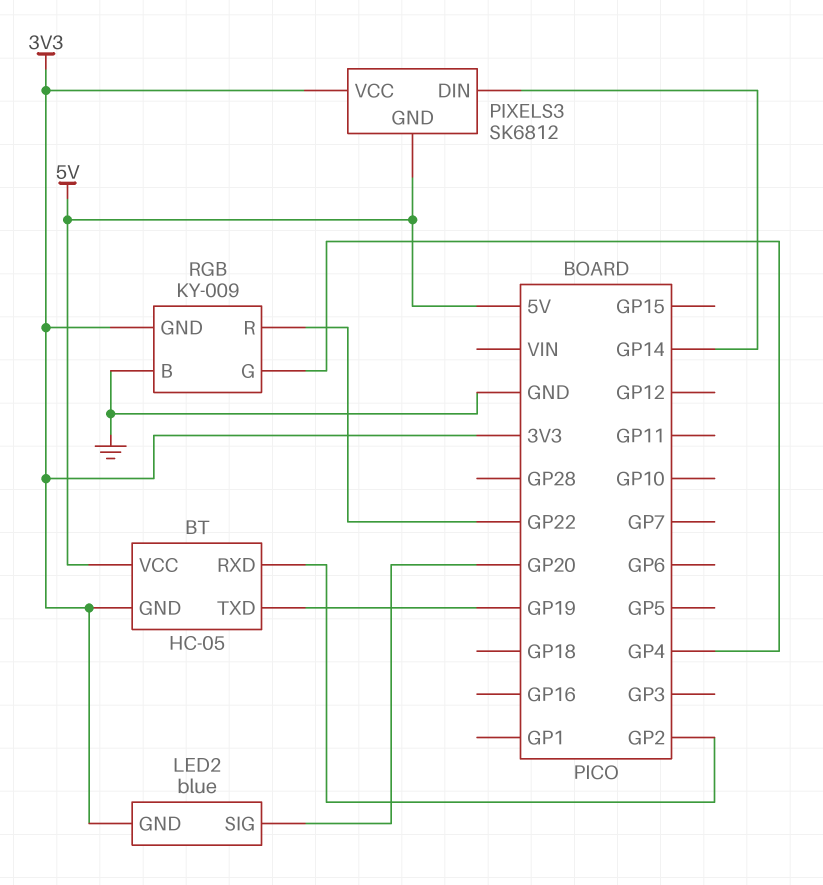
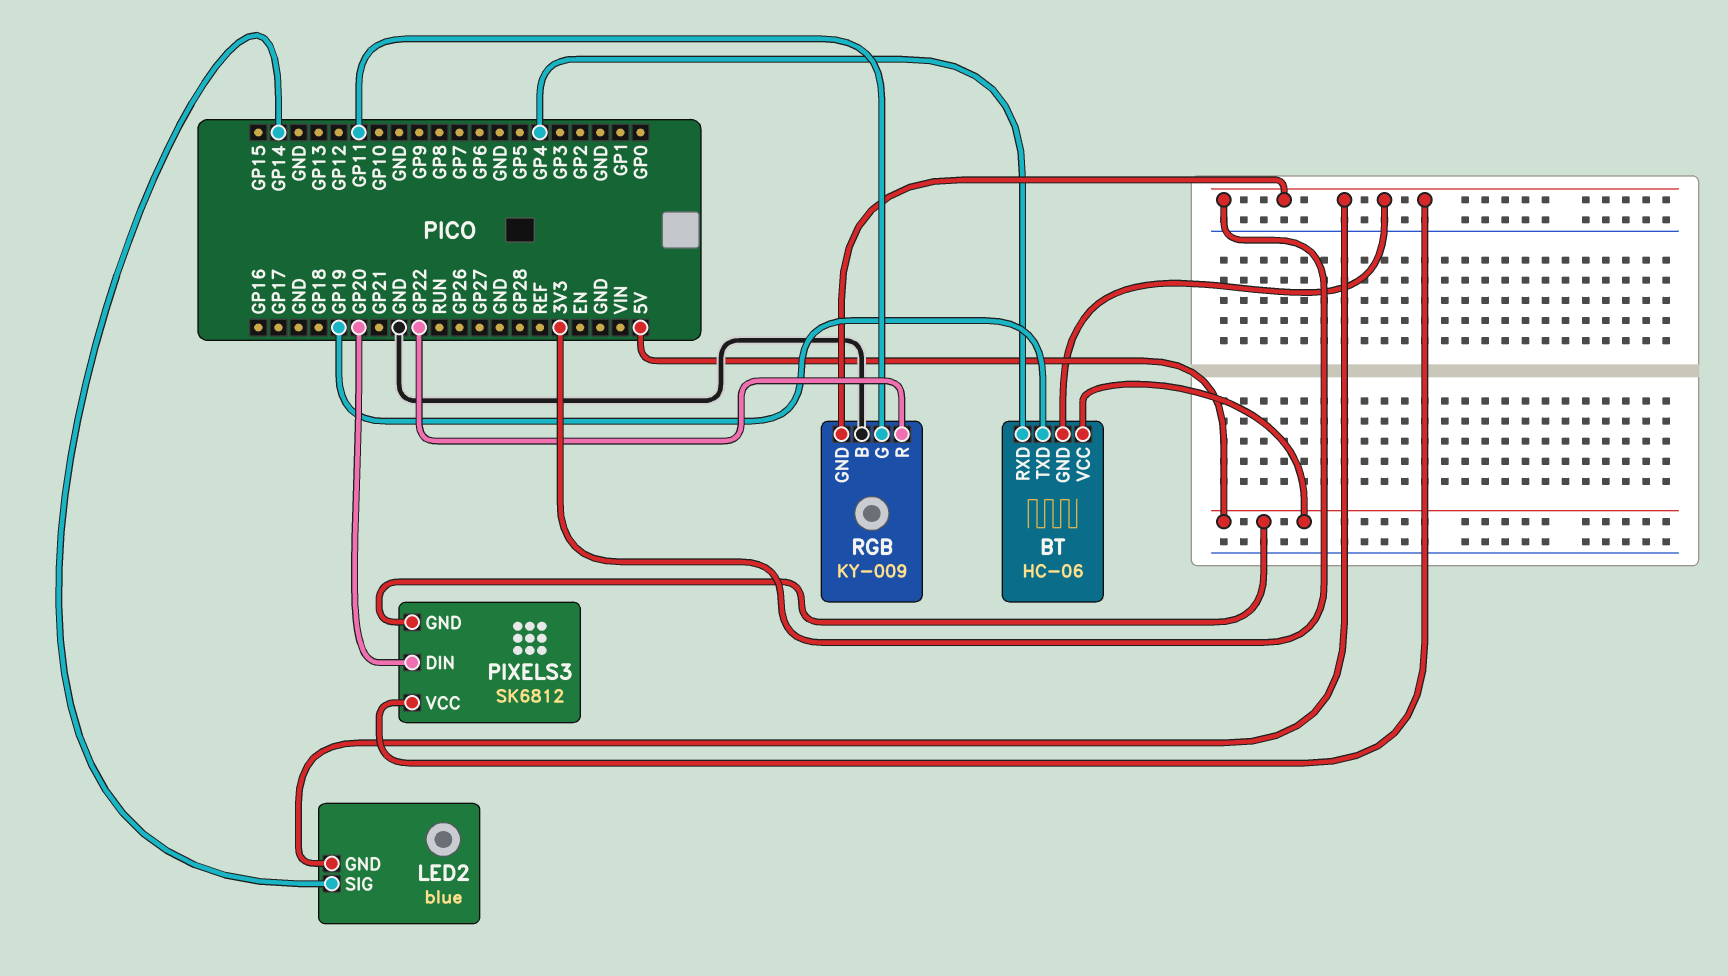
BT: HC-05 -> HC-06
BT pin RXD: GP2 -> GP4
LED2 pin SIG: GP20 -> GP14
PIXELS3 pin DIN: GP14 -> GP20
RGB pin G: GP4 -> GP11

